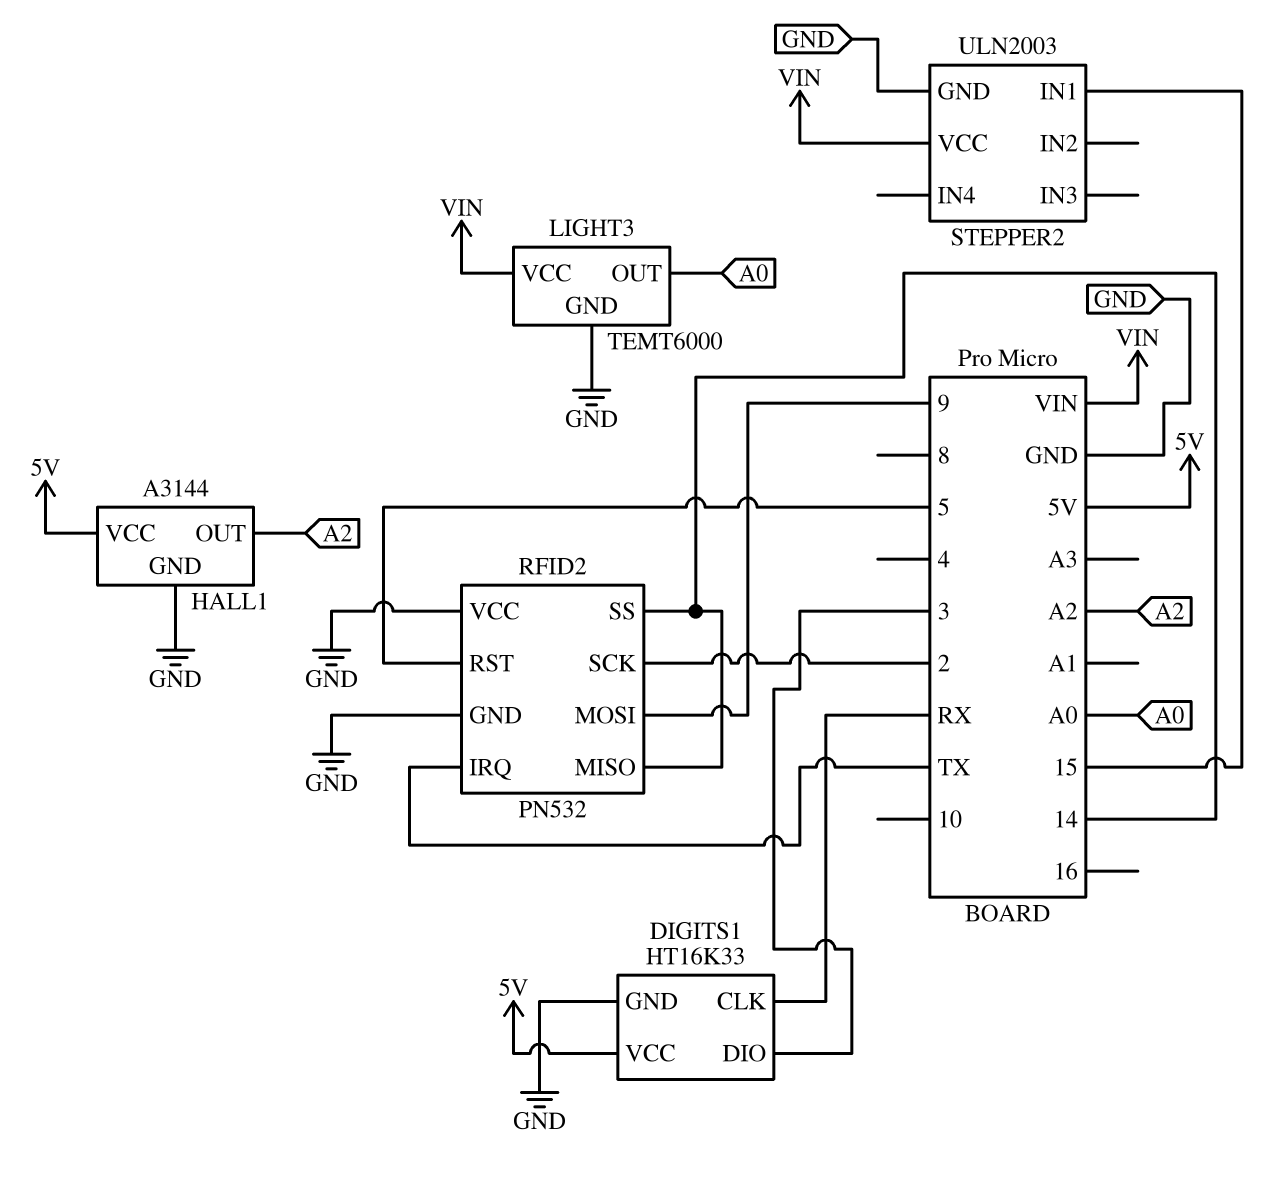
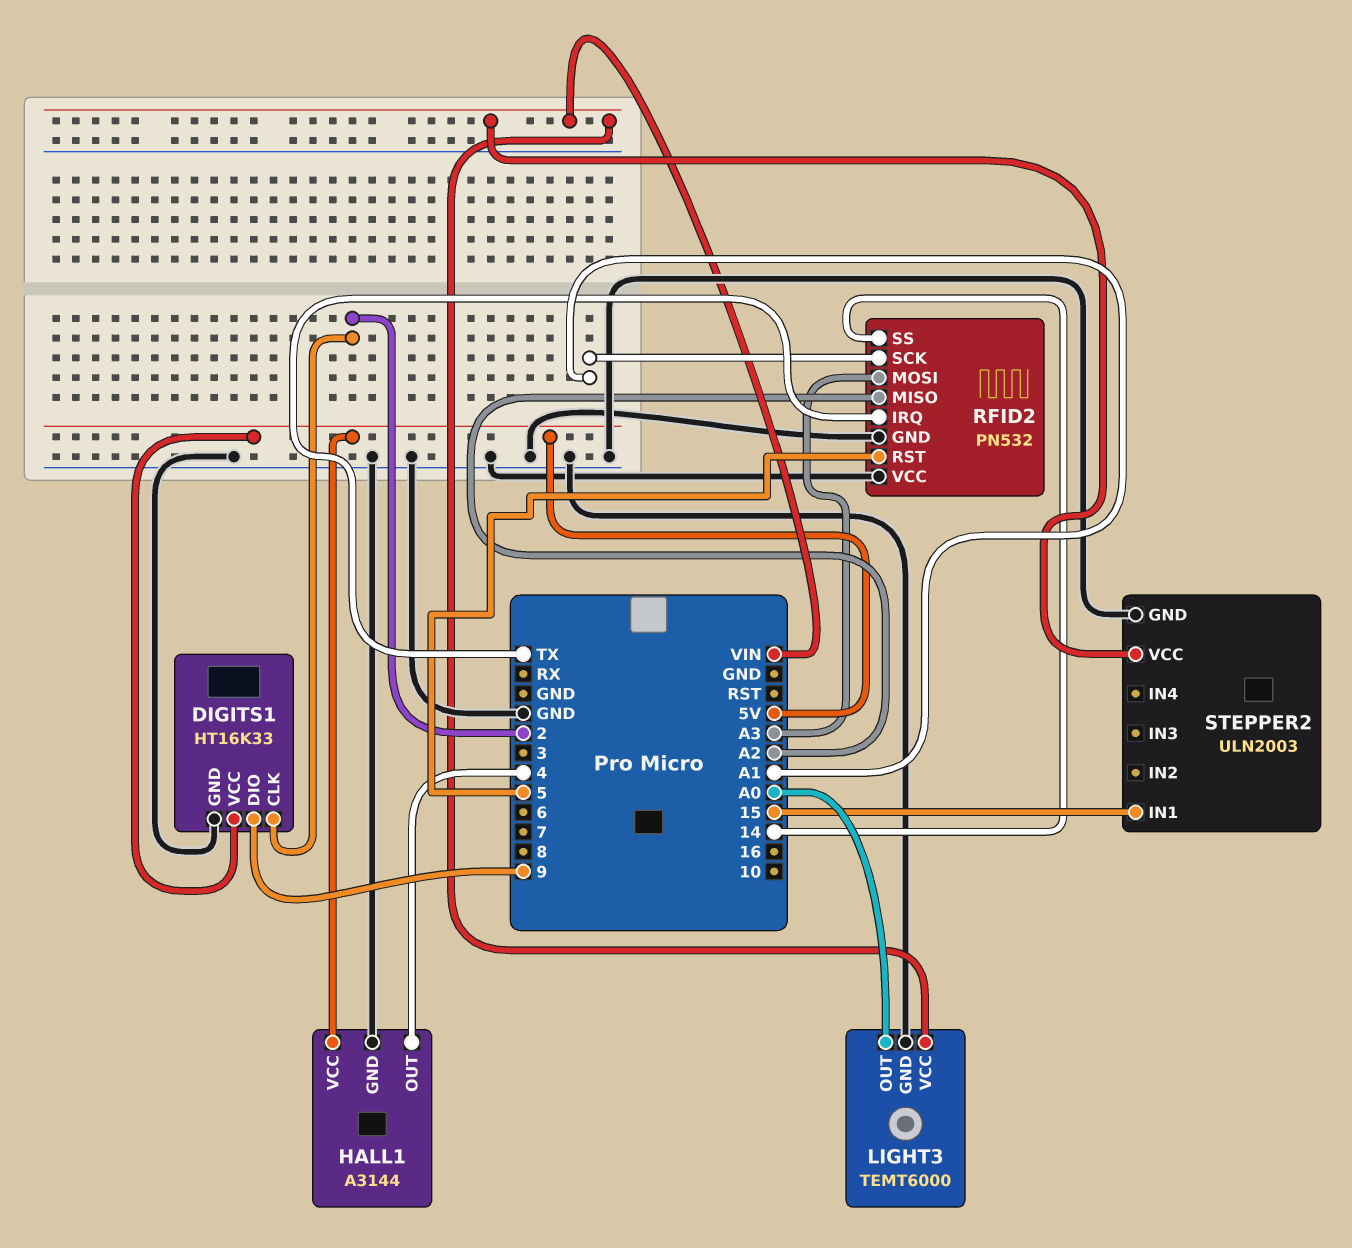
DIGITS1 pin CLK: RX -> 2
DIGITS1 pin DIO: 3 -> 9
HALL1 pin OUT: A2 -> 4
RFID2 pin MISO: 14 -> A2
RFID2 pin MOSI: 9 -> A3
RFID2 pin SCK: 2 -> A1

